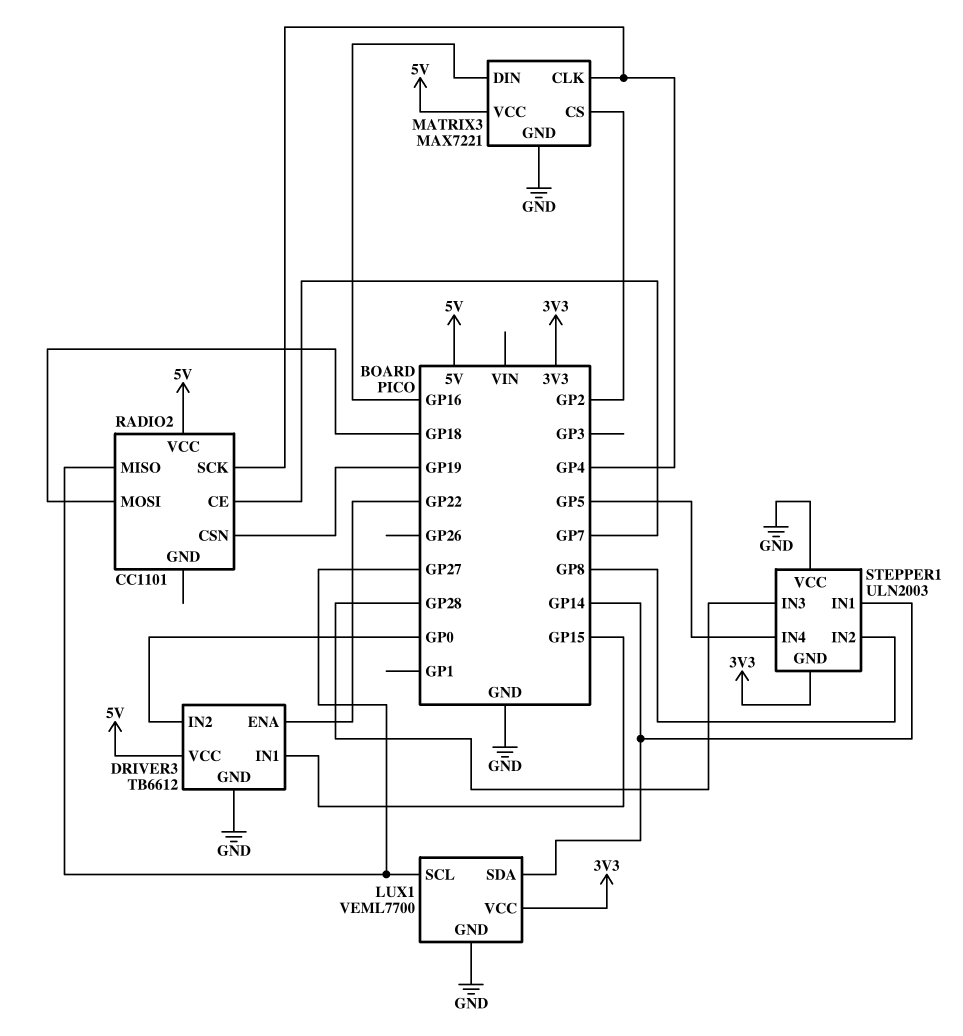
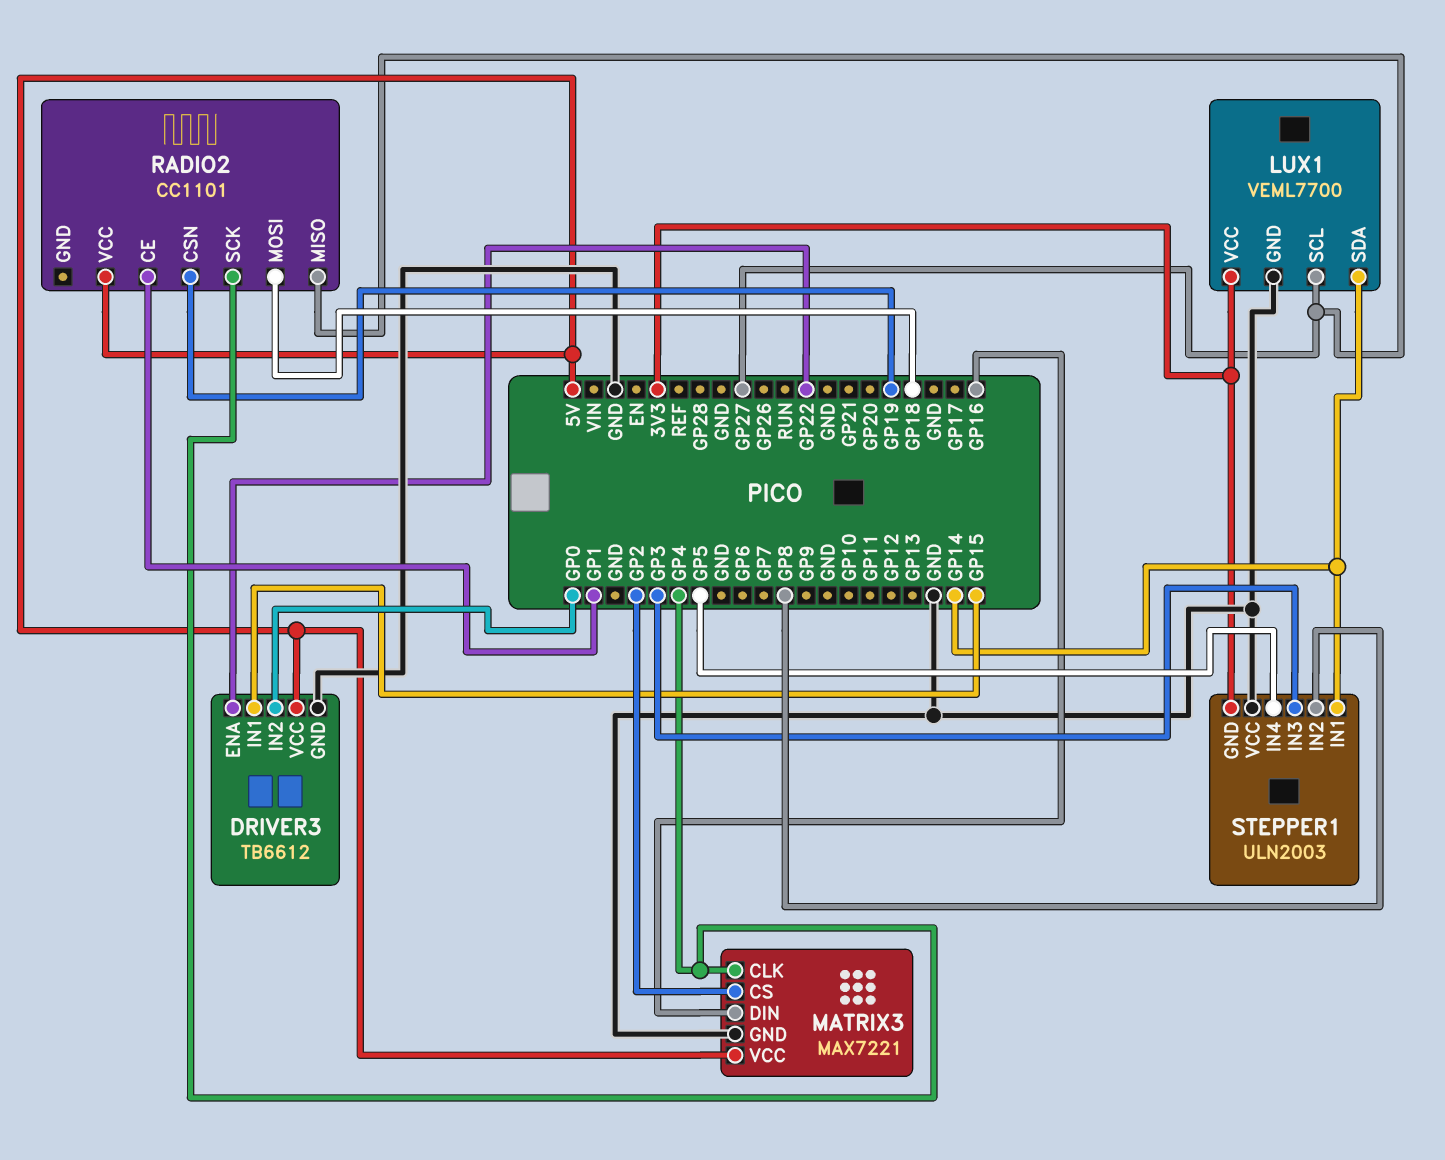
RADIO2 pin CE: GP7 -> GP1
STEPPER1 pin IN3: GP28 -> GP3

